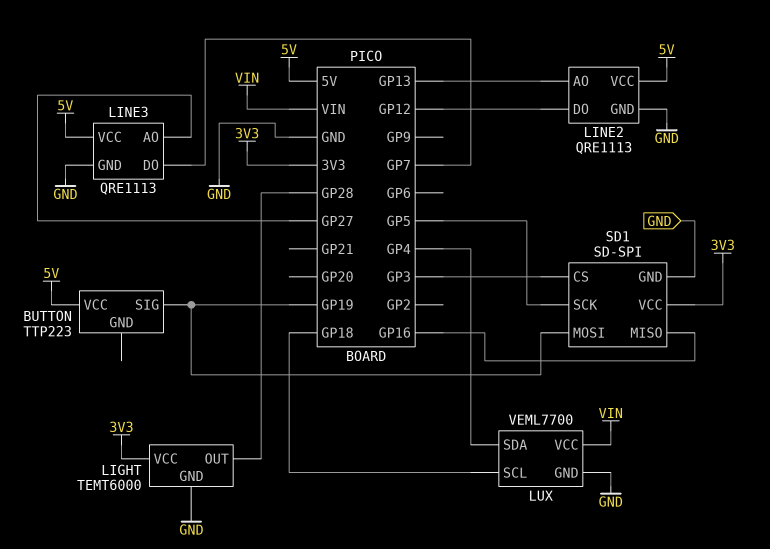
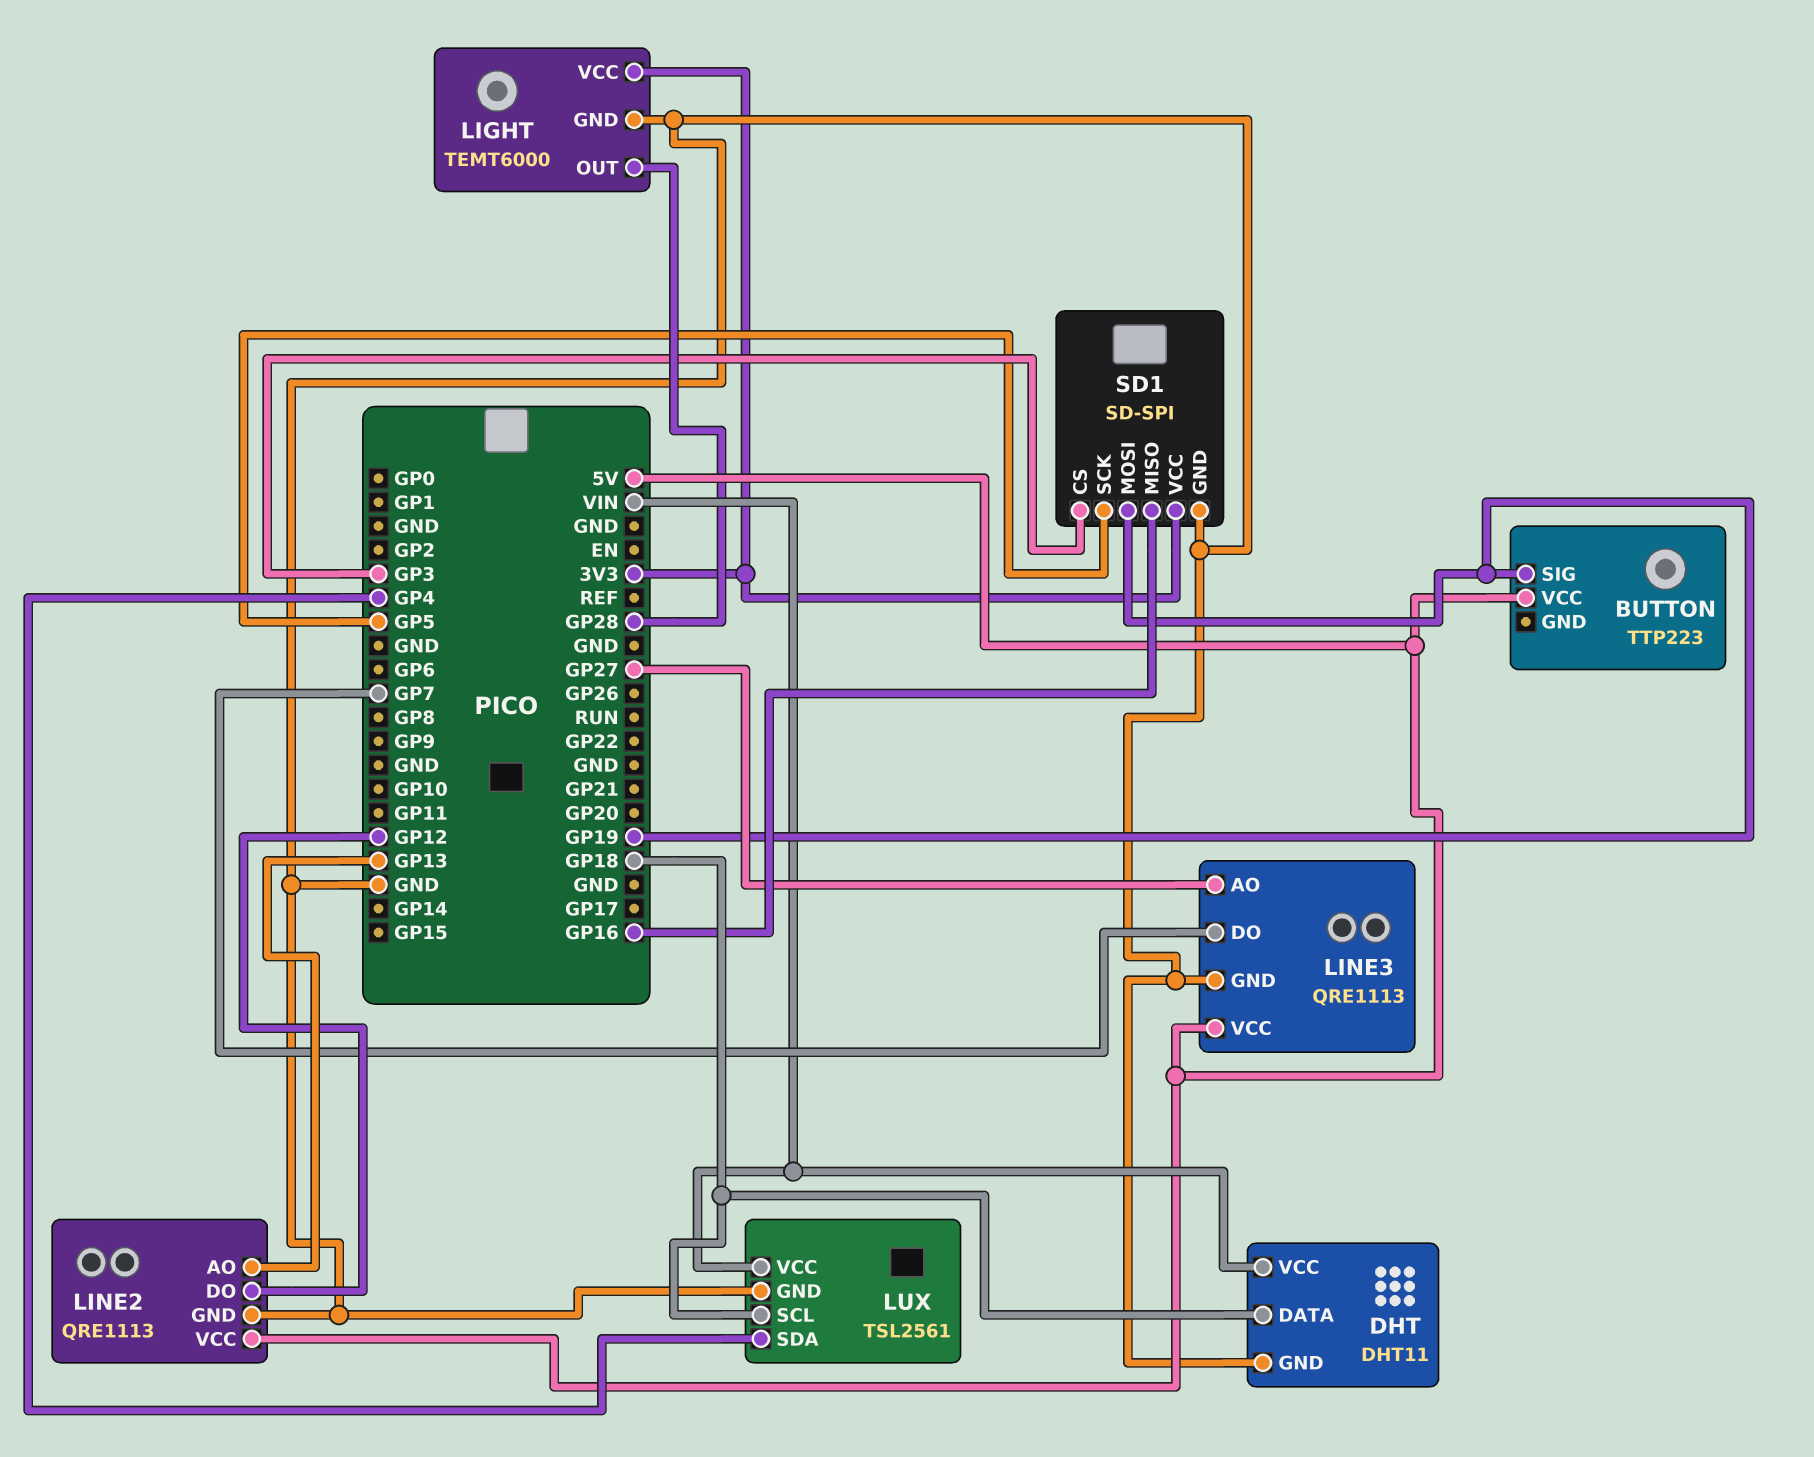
DHT: none -> DHT11
DHT pin DATA: none -> GP18
DHT pin GND: none -> GND
DHT pin VCC: none -> VIN
LUX: VEML7700 -> TSL2561

